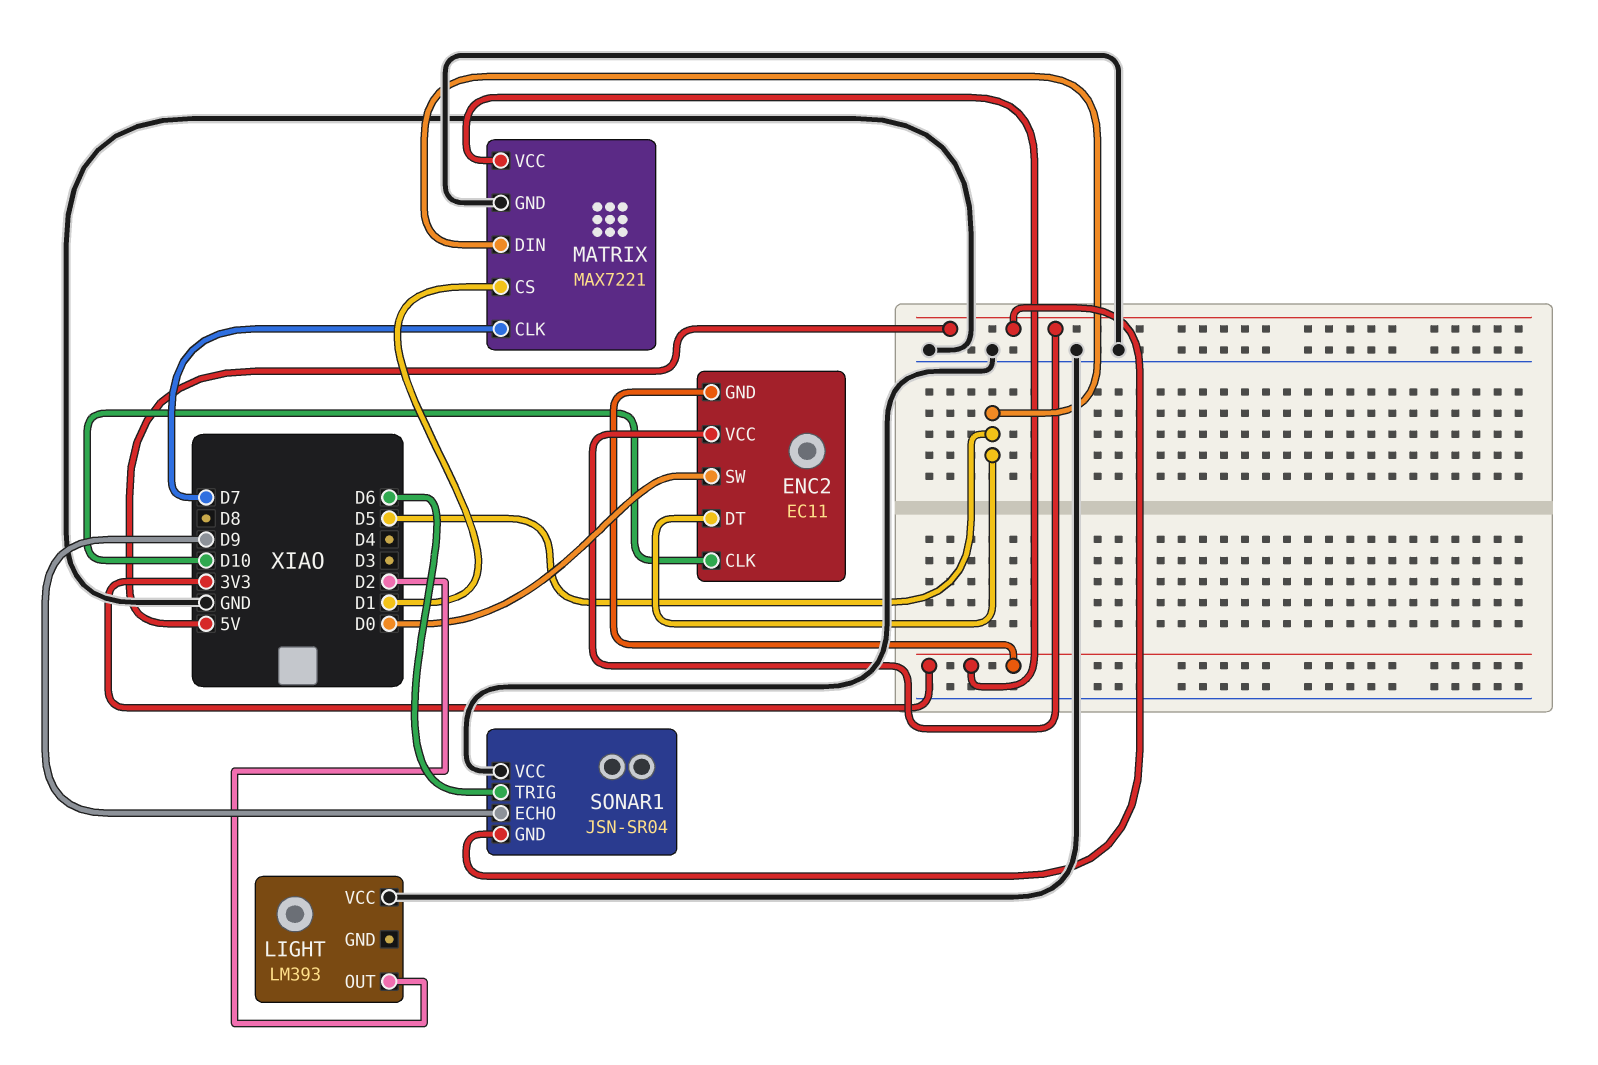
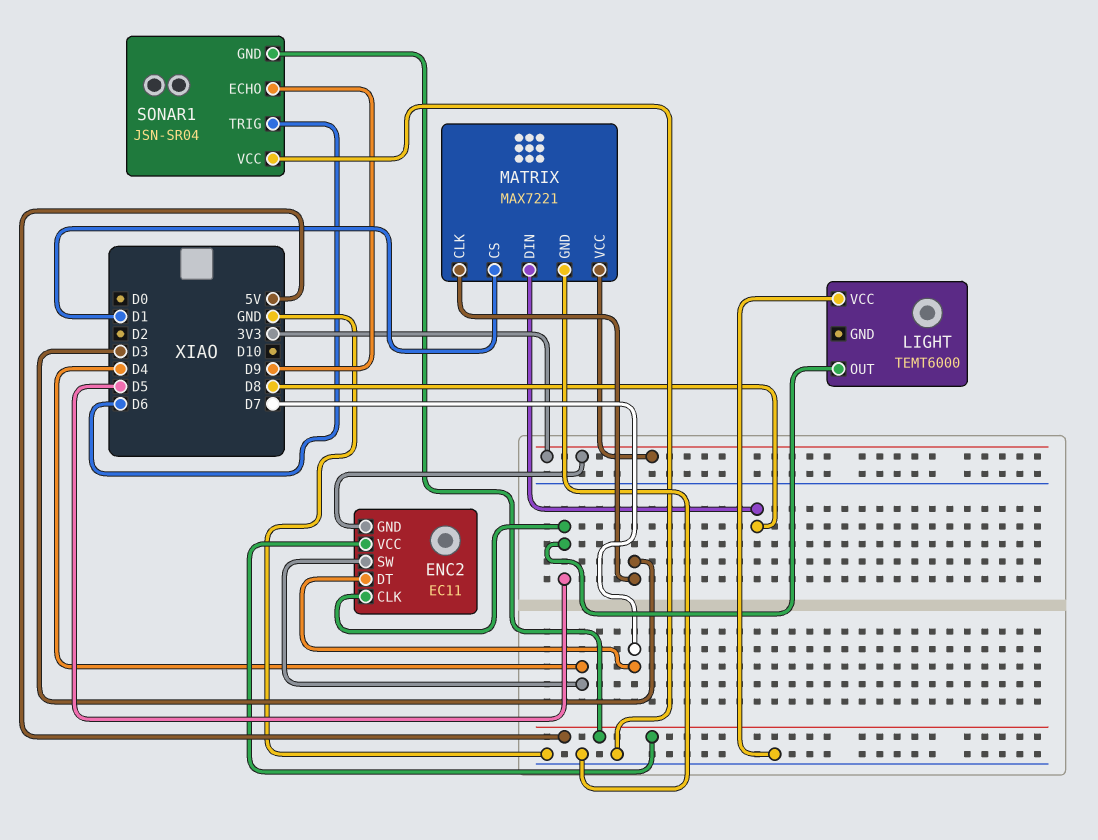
ENC2 pin CLK: D10 -> D5
ENC2 pin DT: D5 -> D7
ENC2 pin SW: D0 -> D4
LIGHT: LM393 -> TEMT6000
LIGHT pin OUT: D2 -> D5
MATRIX pin CLK: D7 -> D3
MATRIX pin DIN: D5 -> D8

